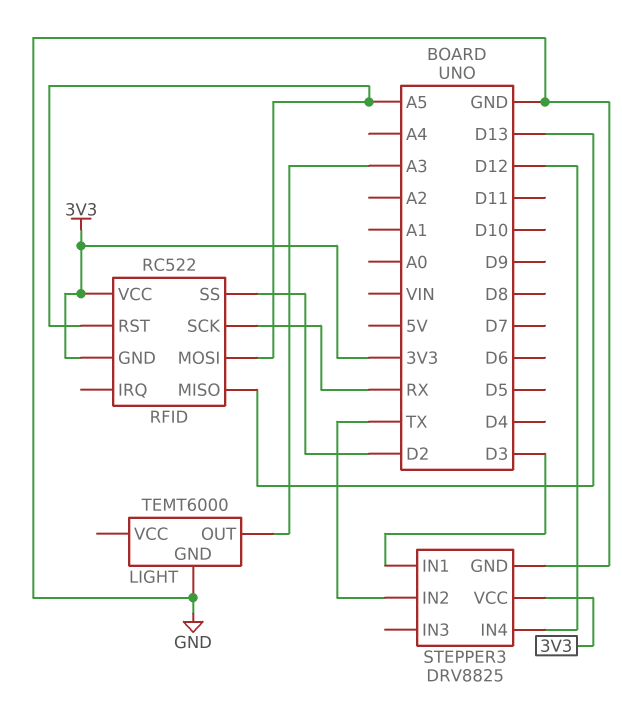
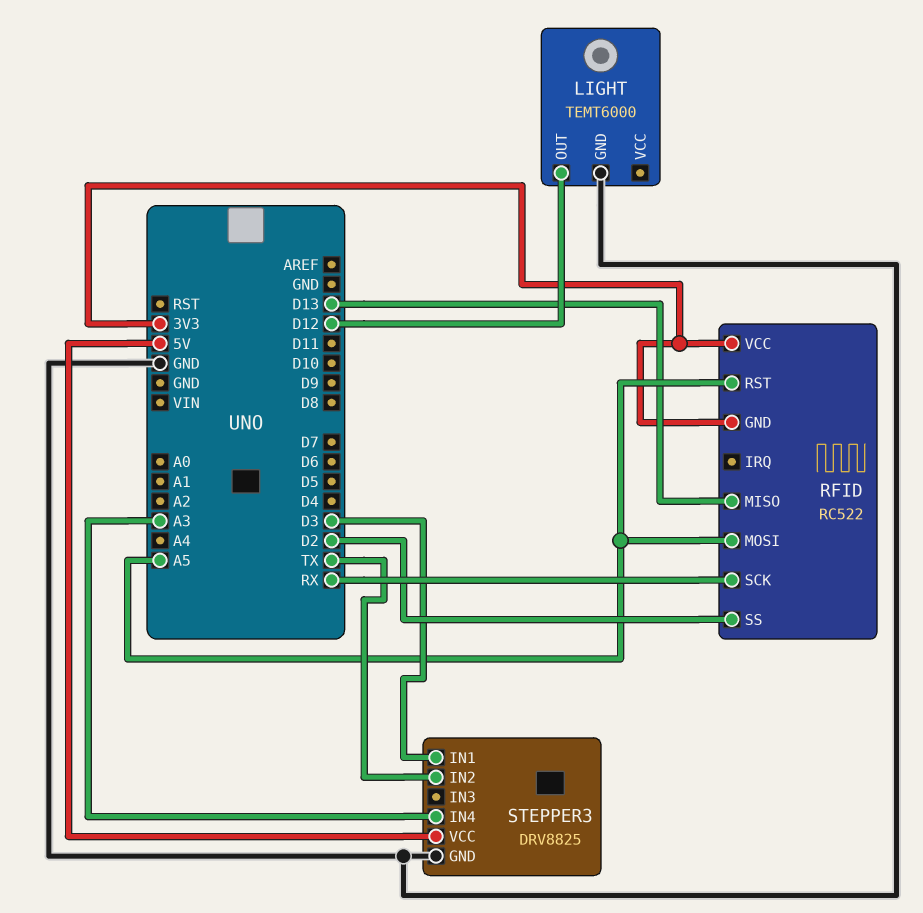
LIGHT pin OUT: A3 -> D12
STEPPER3 pin IN4: D12 -> A3
STEPPER3 pin VCC: 3V3 -> 5V

